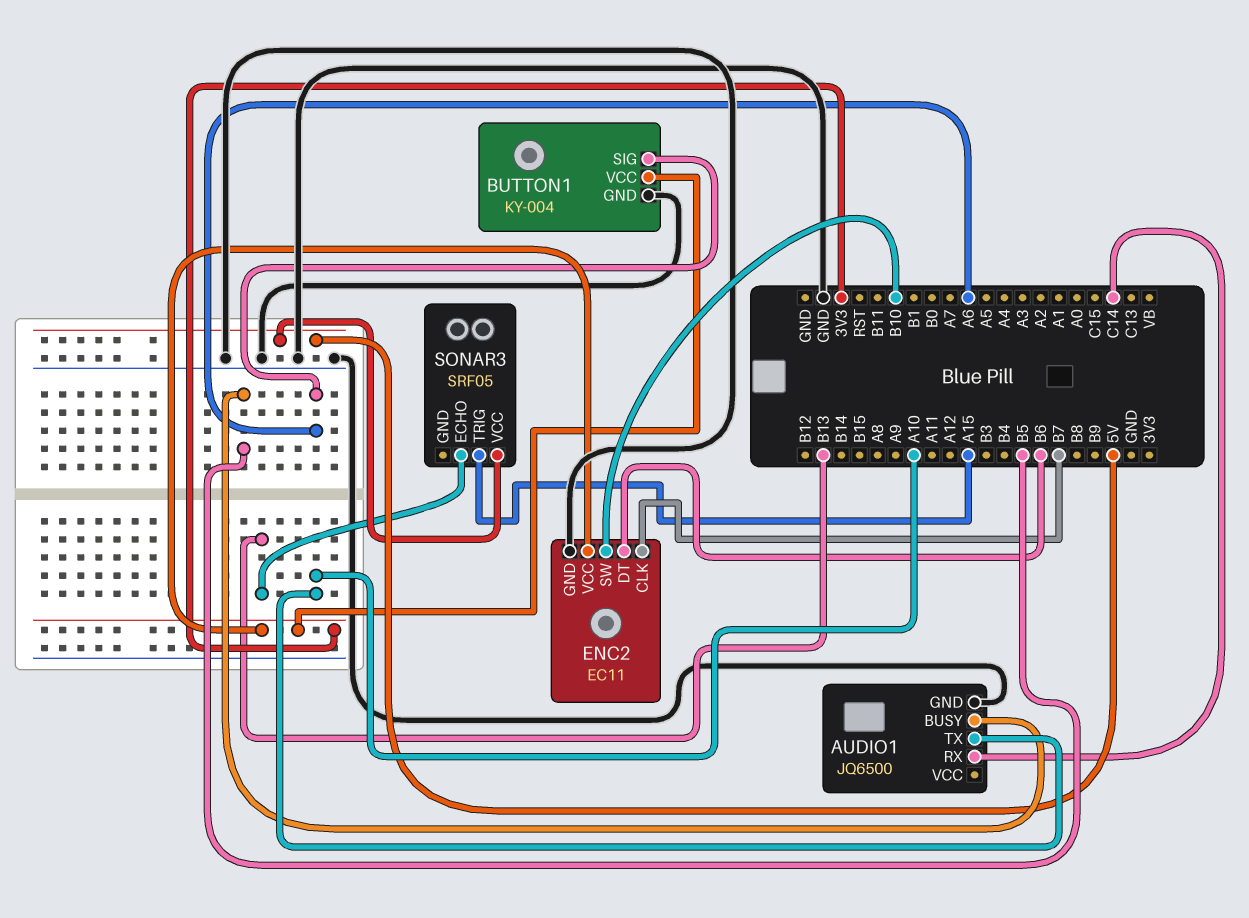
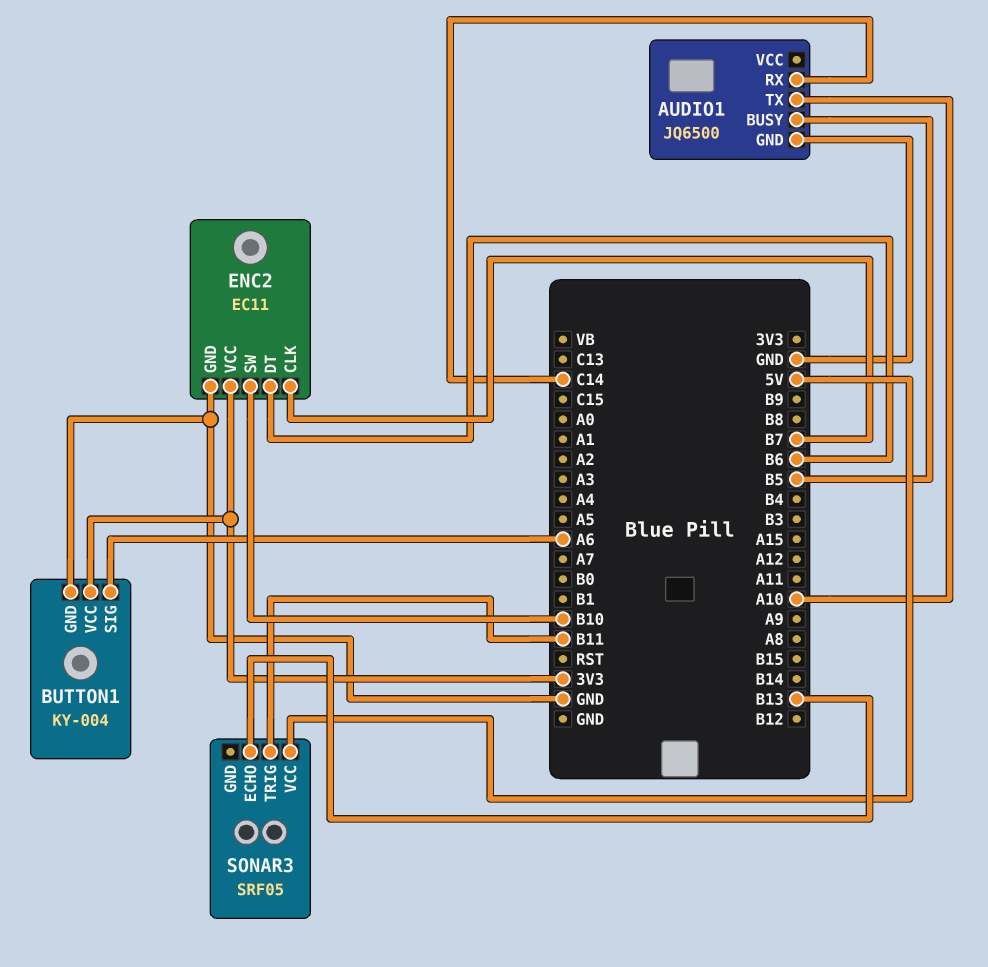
SONAR3 pin TRIG: A15 -> B11

